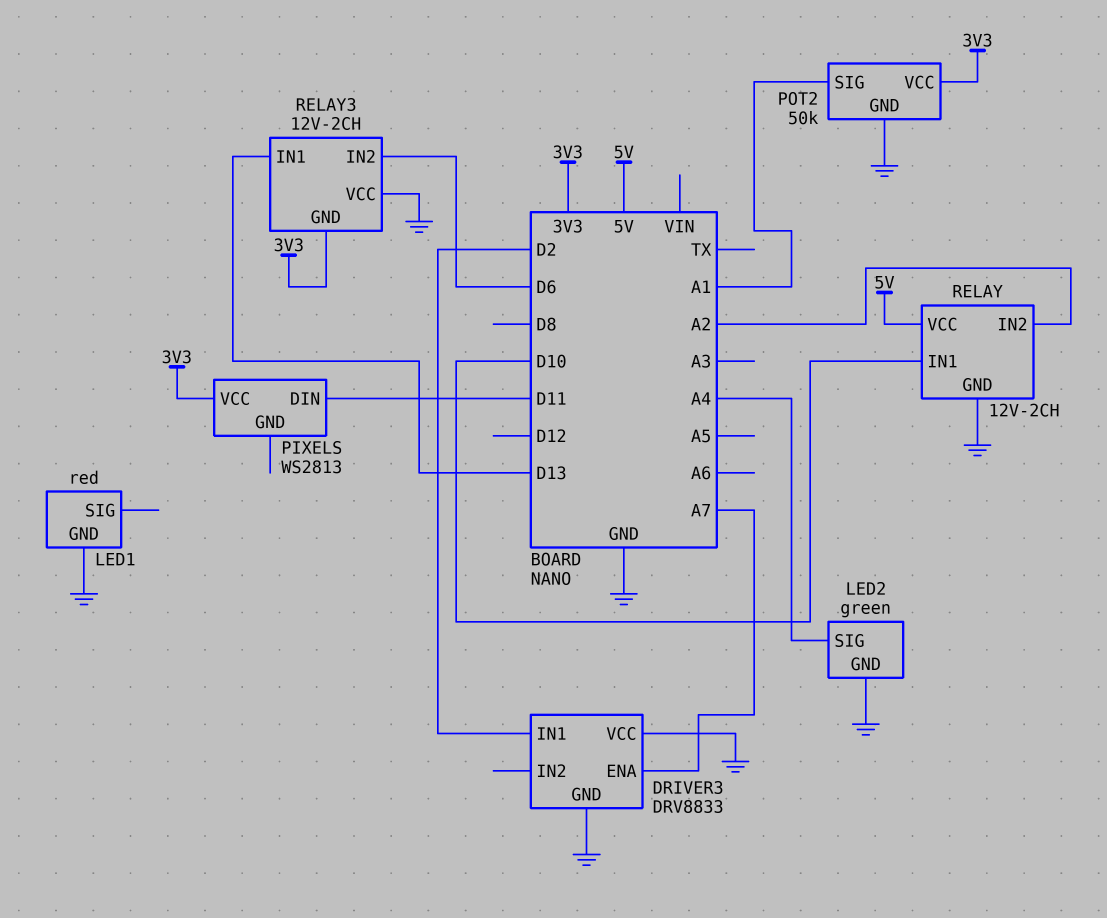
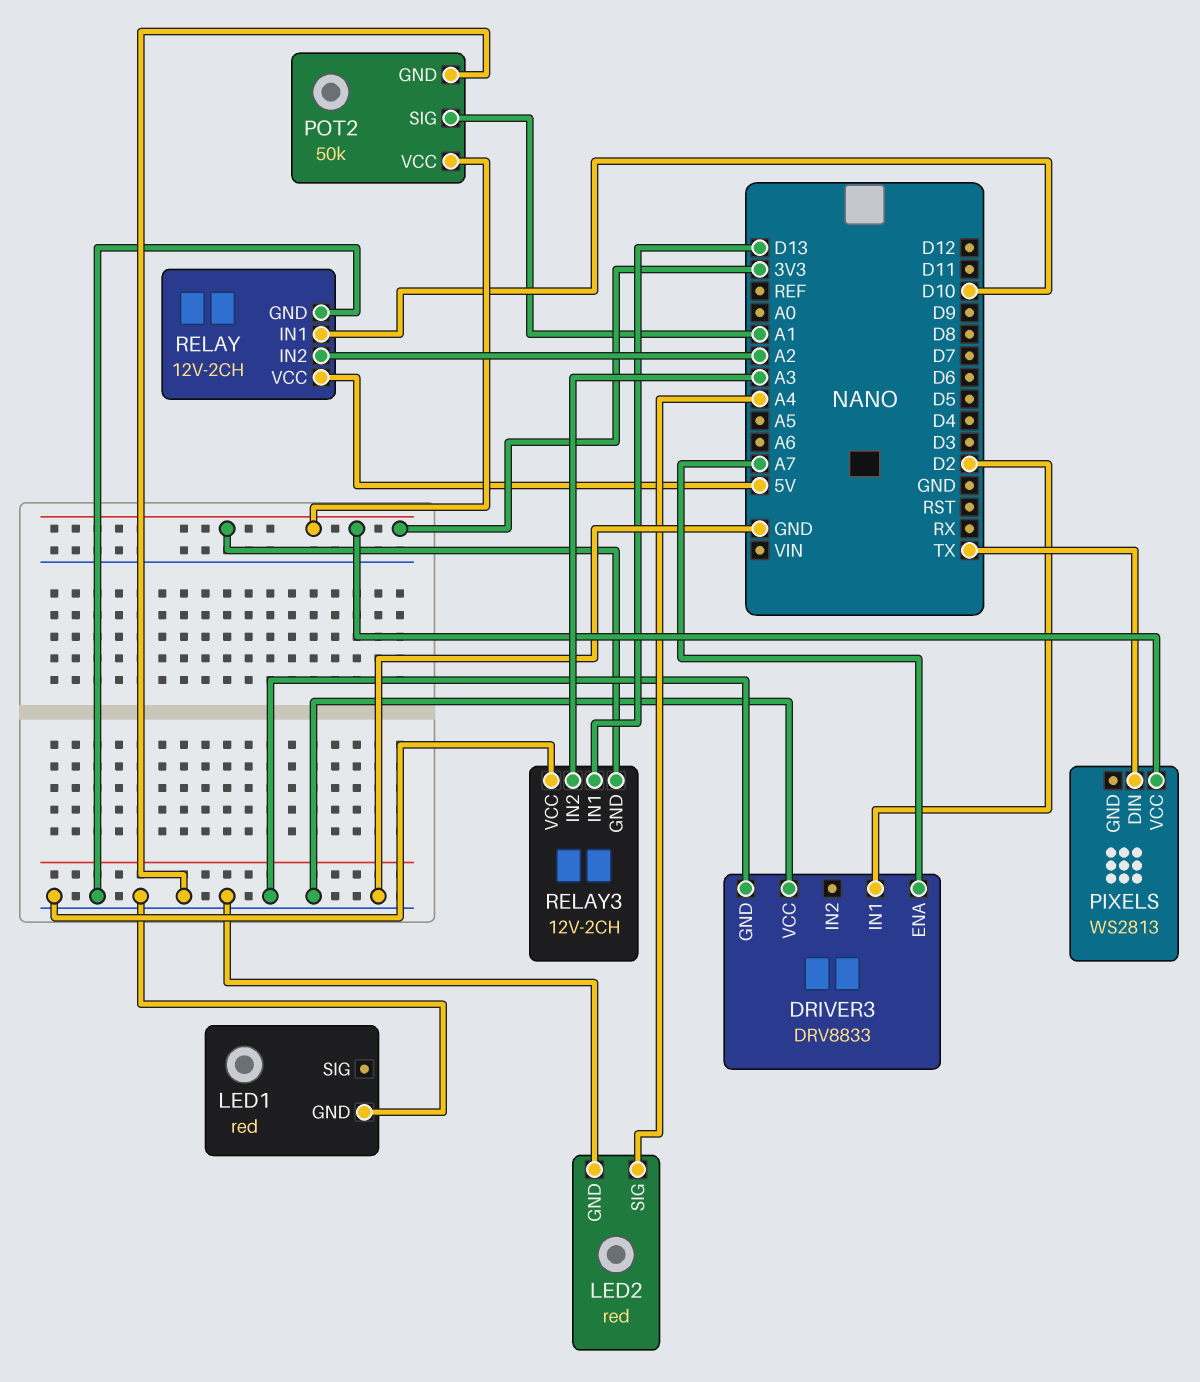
LED2: green -> red
PIXELS pin DIN: D11 -> TX
RELAY3 pin IN2: D6 -> A3

